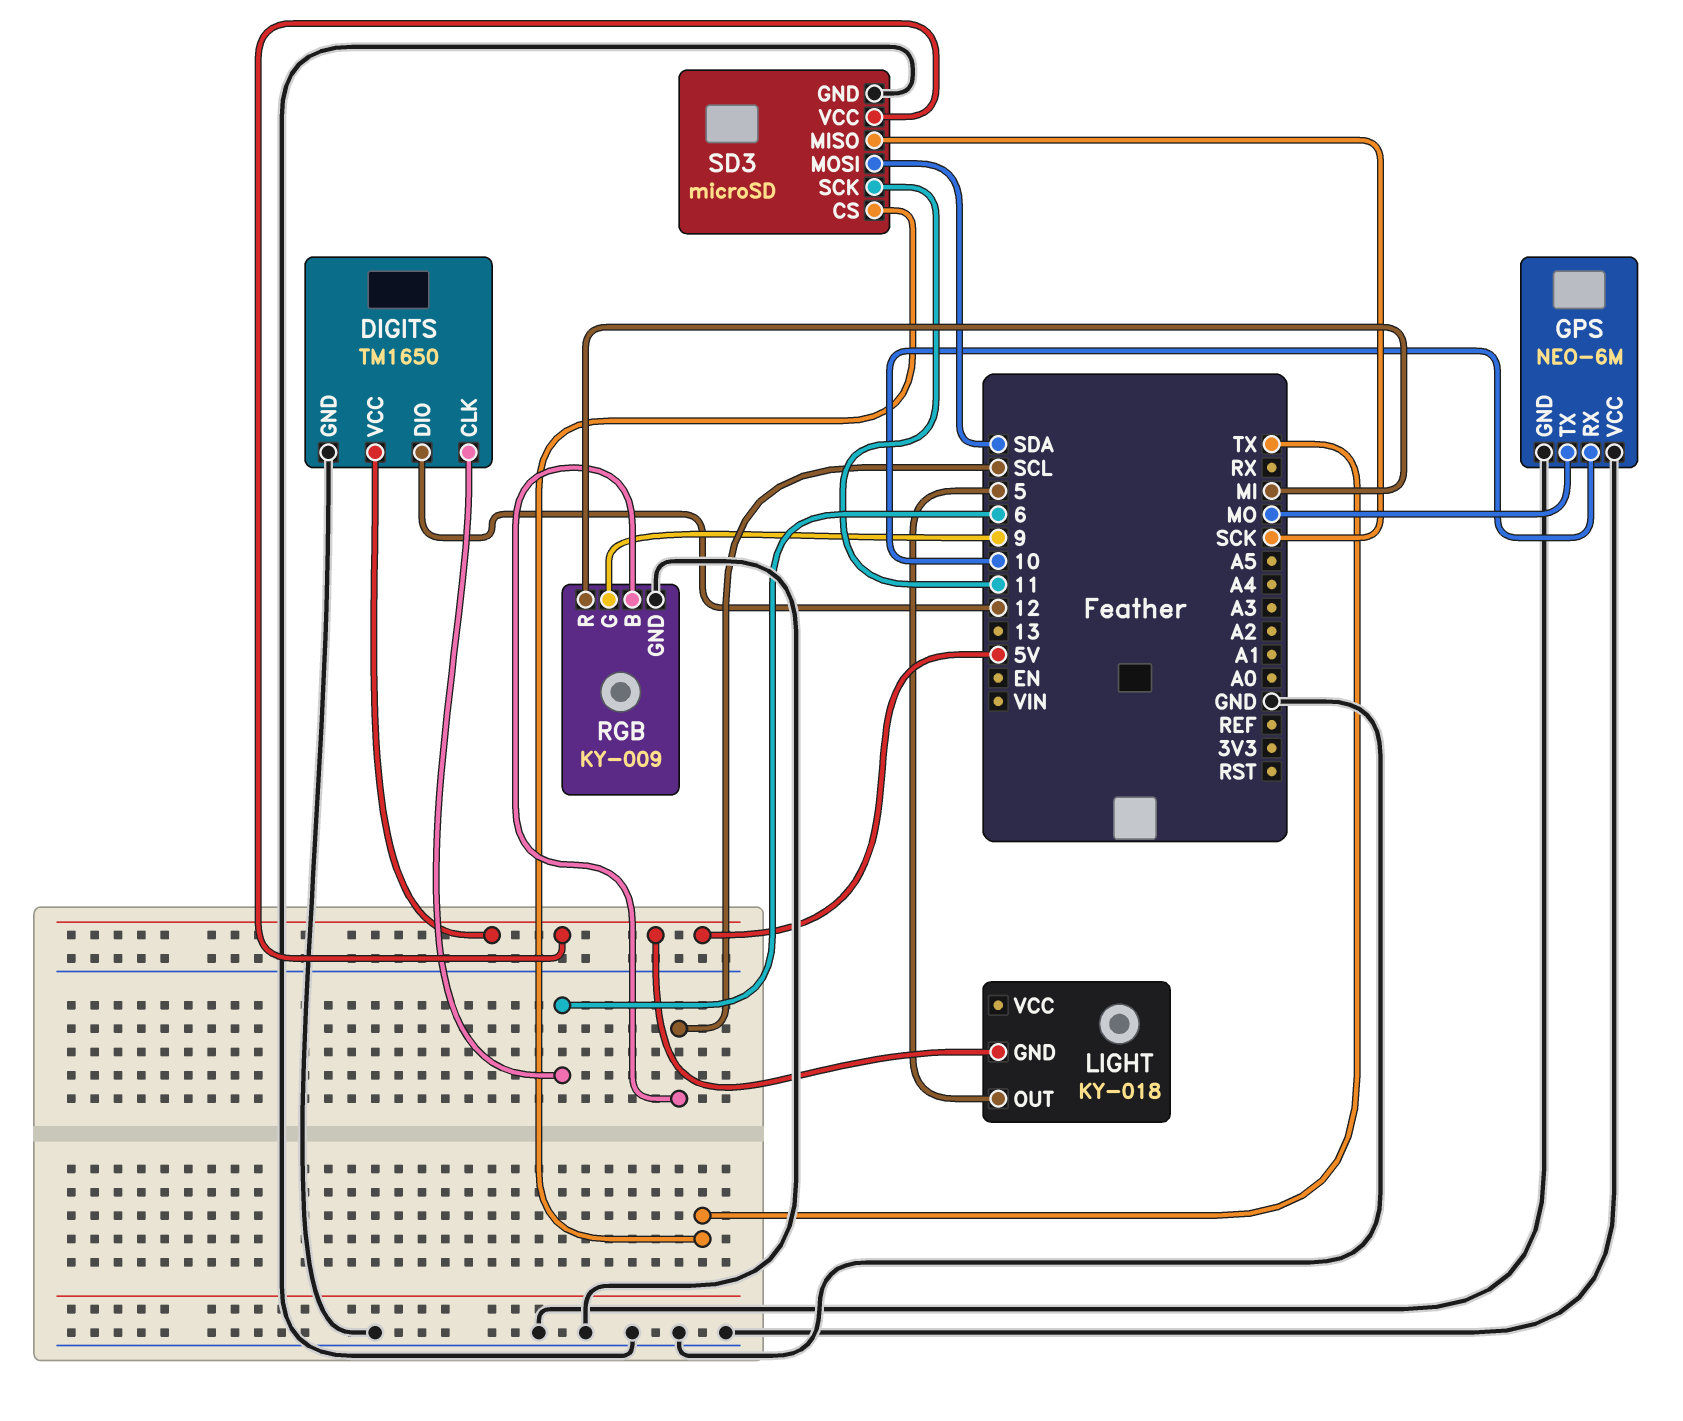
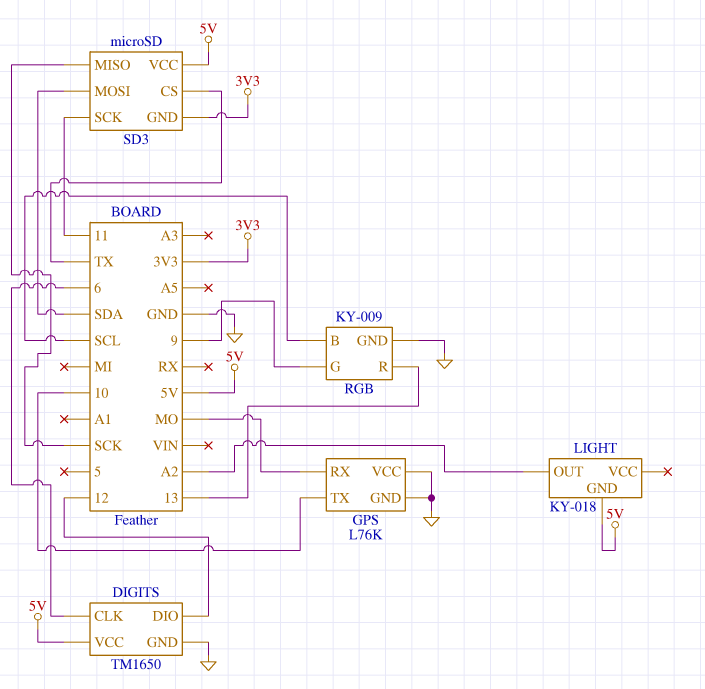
GPS: NEO-6M -> L76K
GPS pin RX: 10 -> MO
GPS pin TX: MO -> 10
LIGHT pin OUT: 5 -> A2
RGB pin R: MI -> 13
SD3 pin GND: GND -> 3V3

